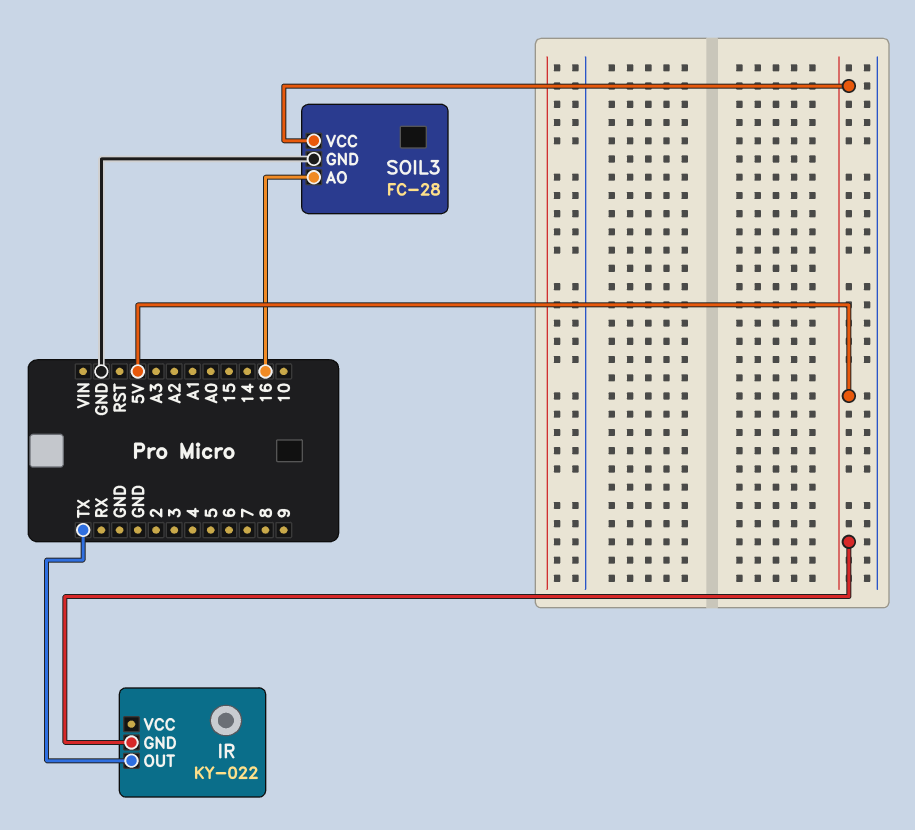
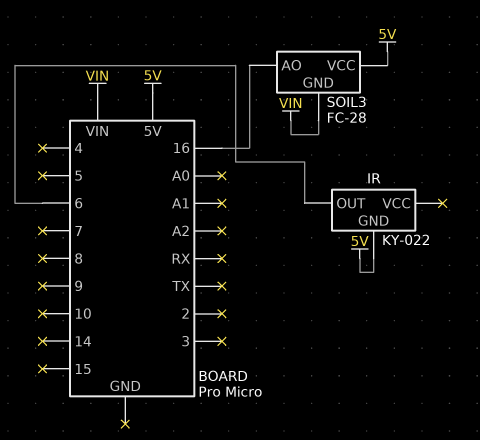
IR pin OUT: TX -> 6
SOIL3 pin GND: GND -> VIN

